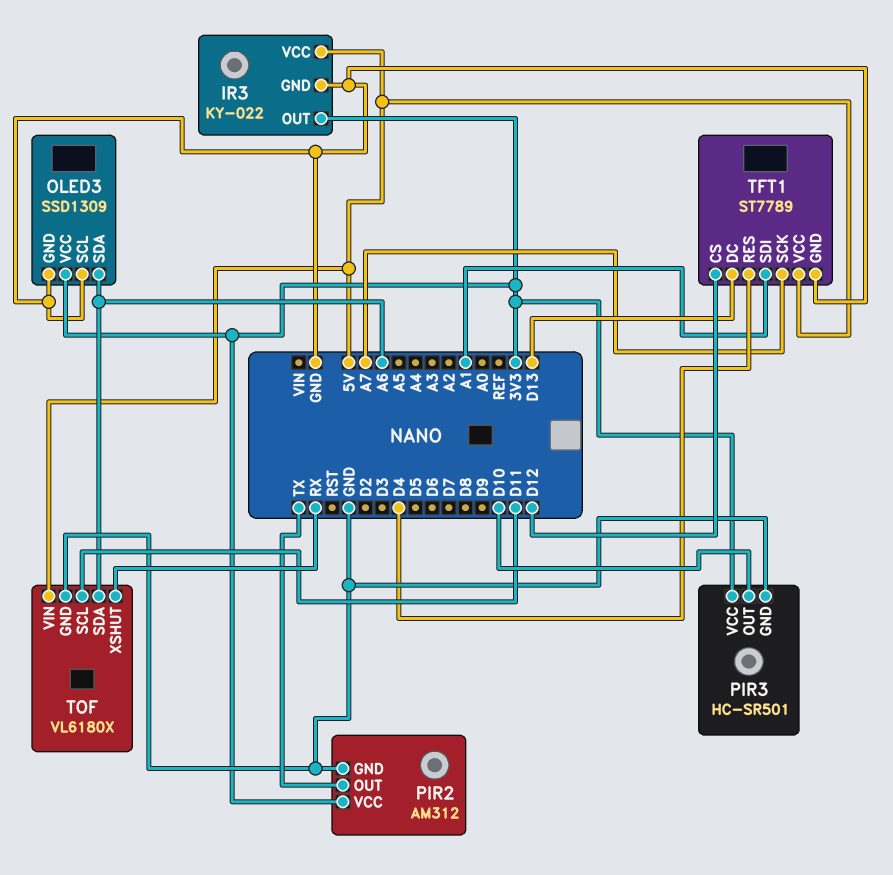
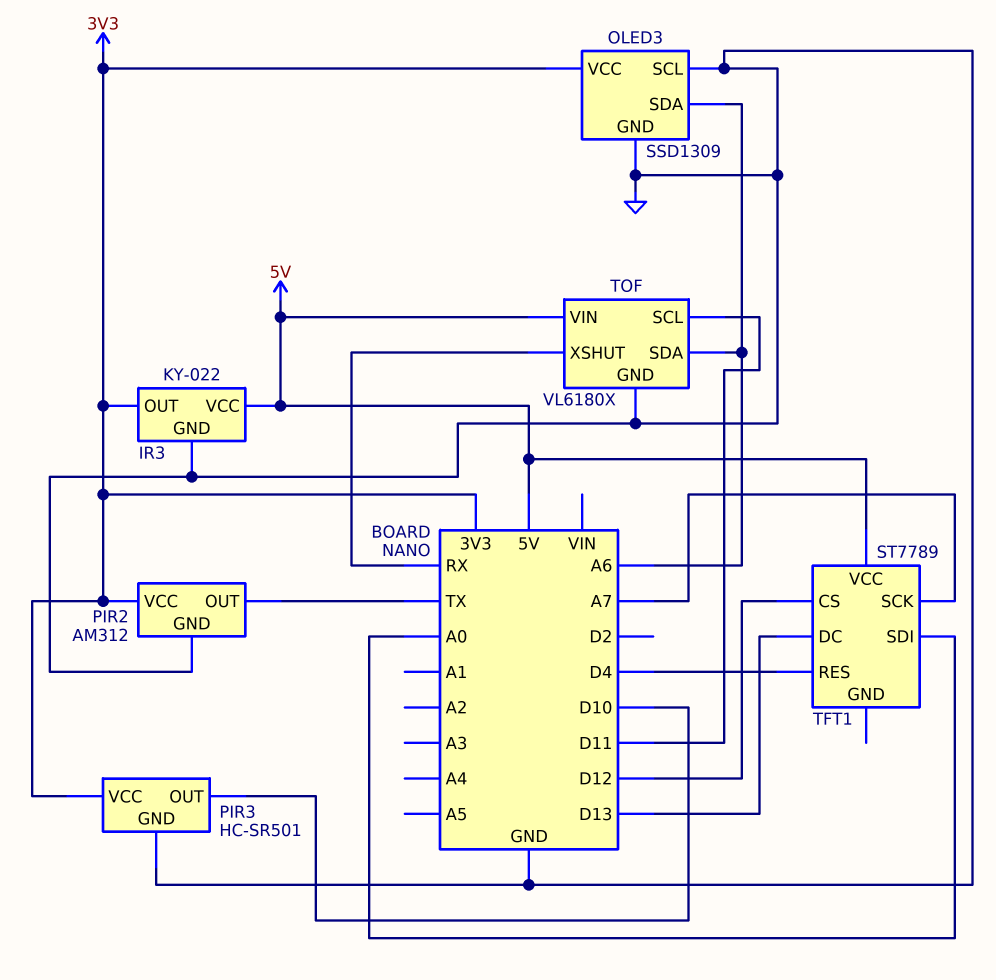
TFT1 pin GND: GND -> none
TFT1 pin SDI: A1 -> A0

